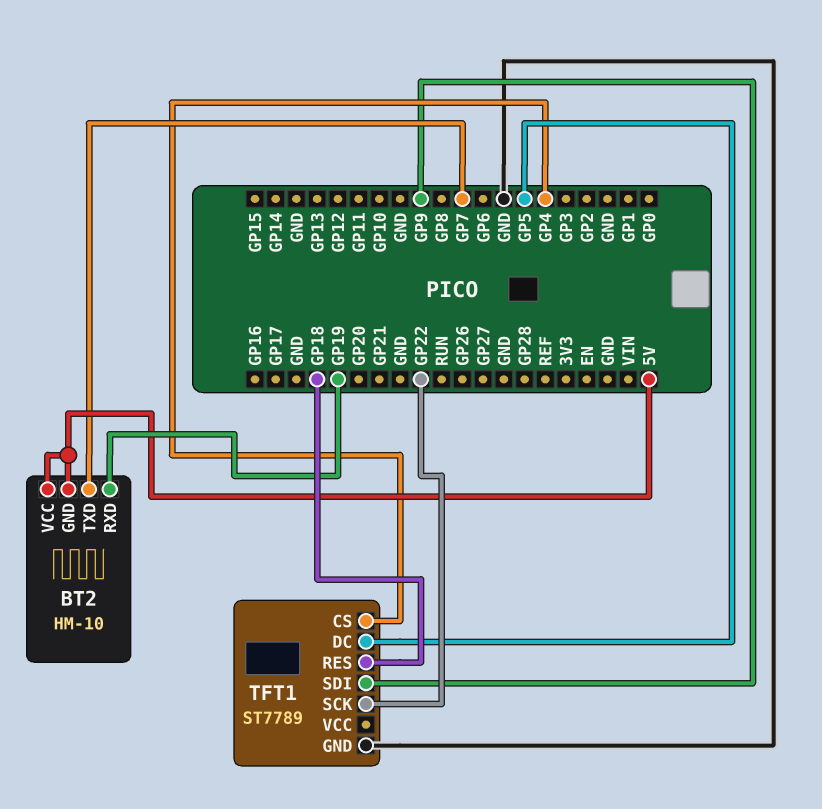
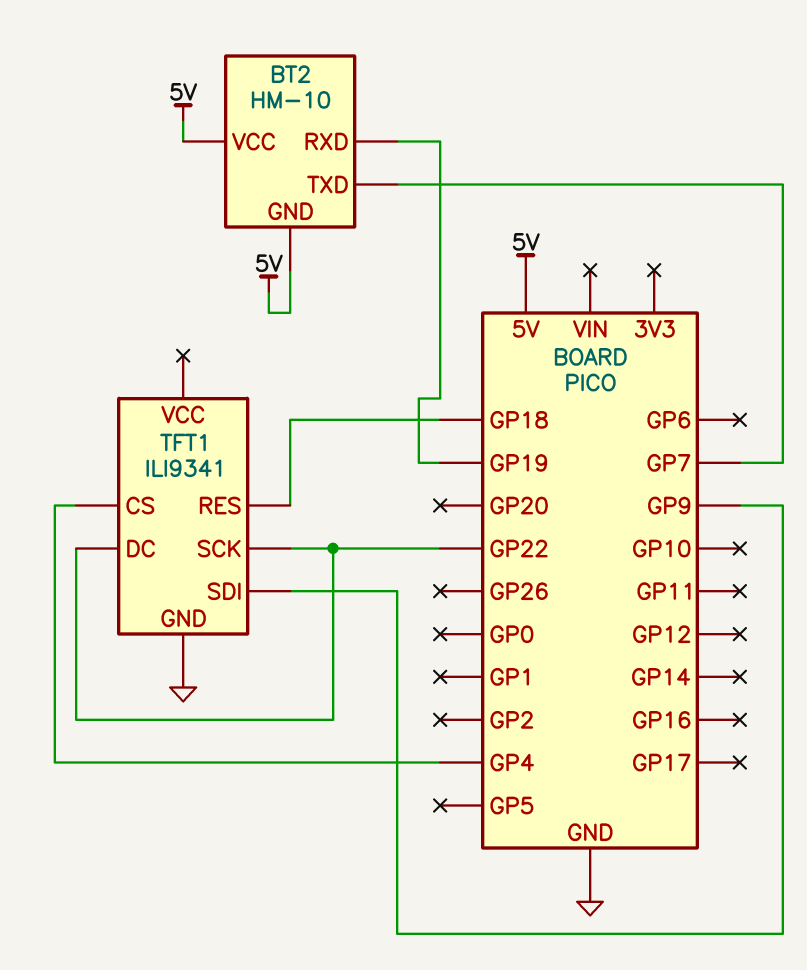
TFT1: ST7789 -> ILI9341
TFT1 pin DC: GP5 -> GP22

